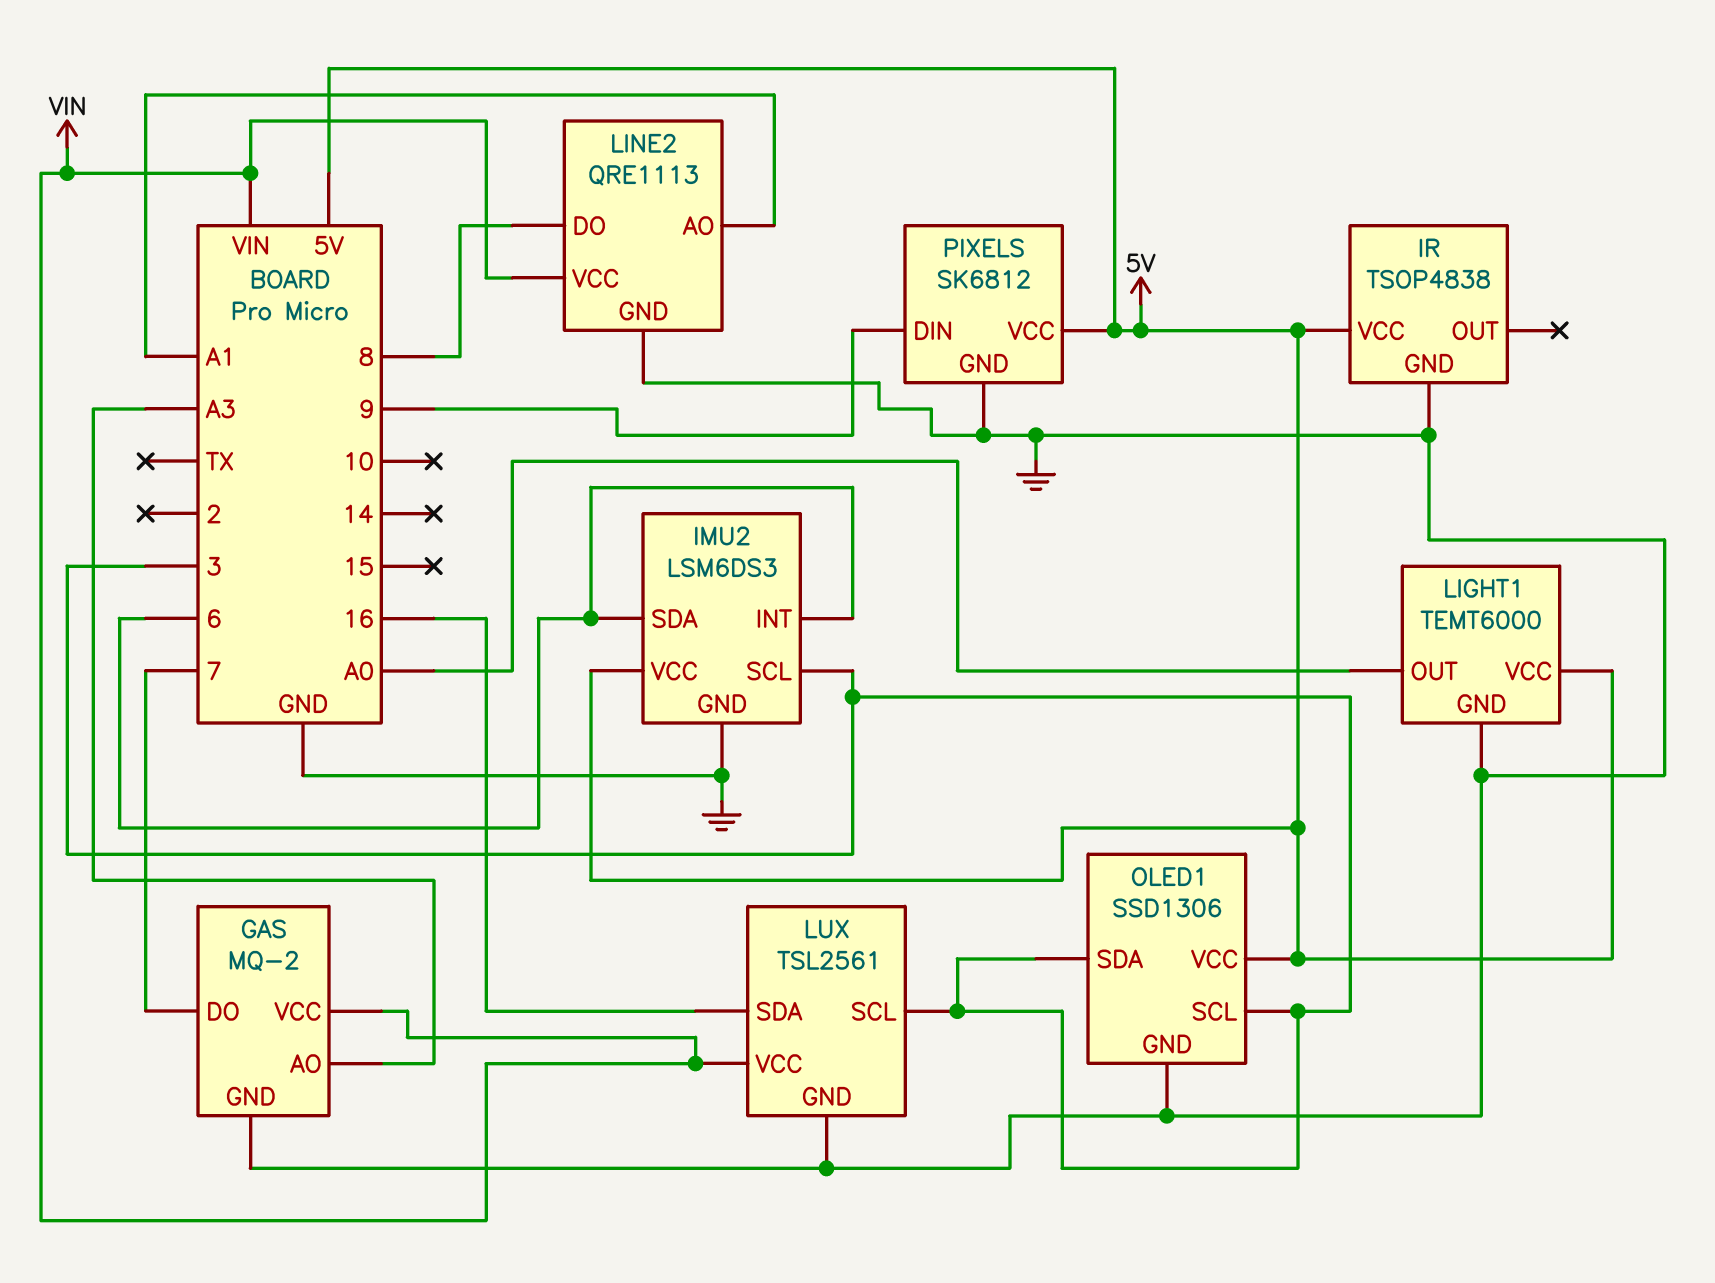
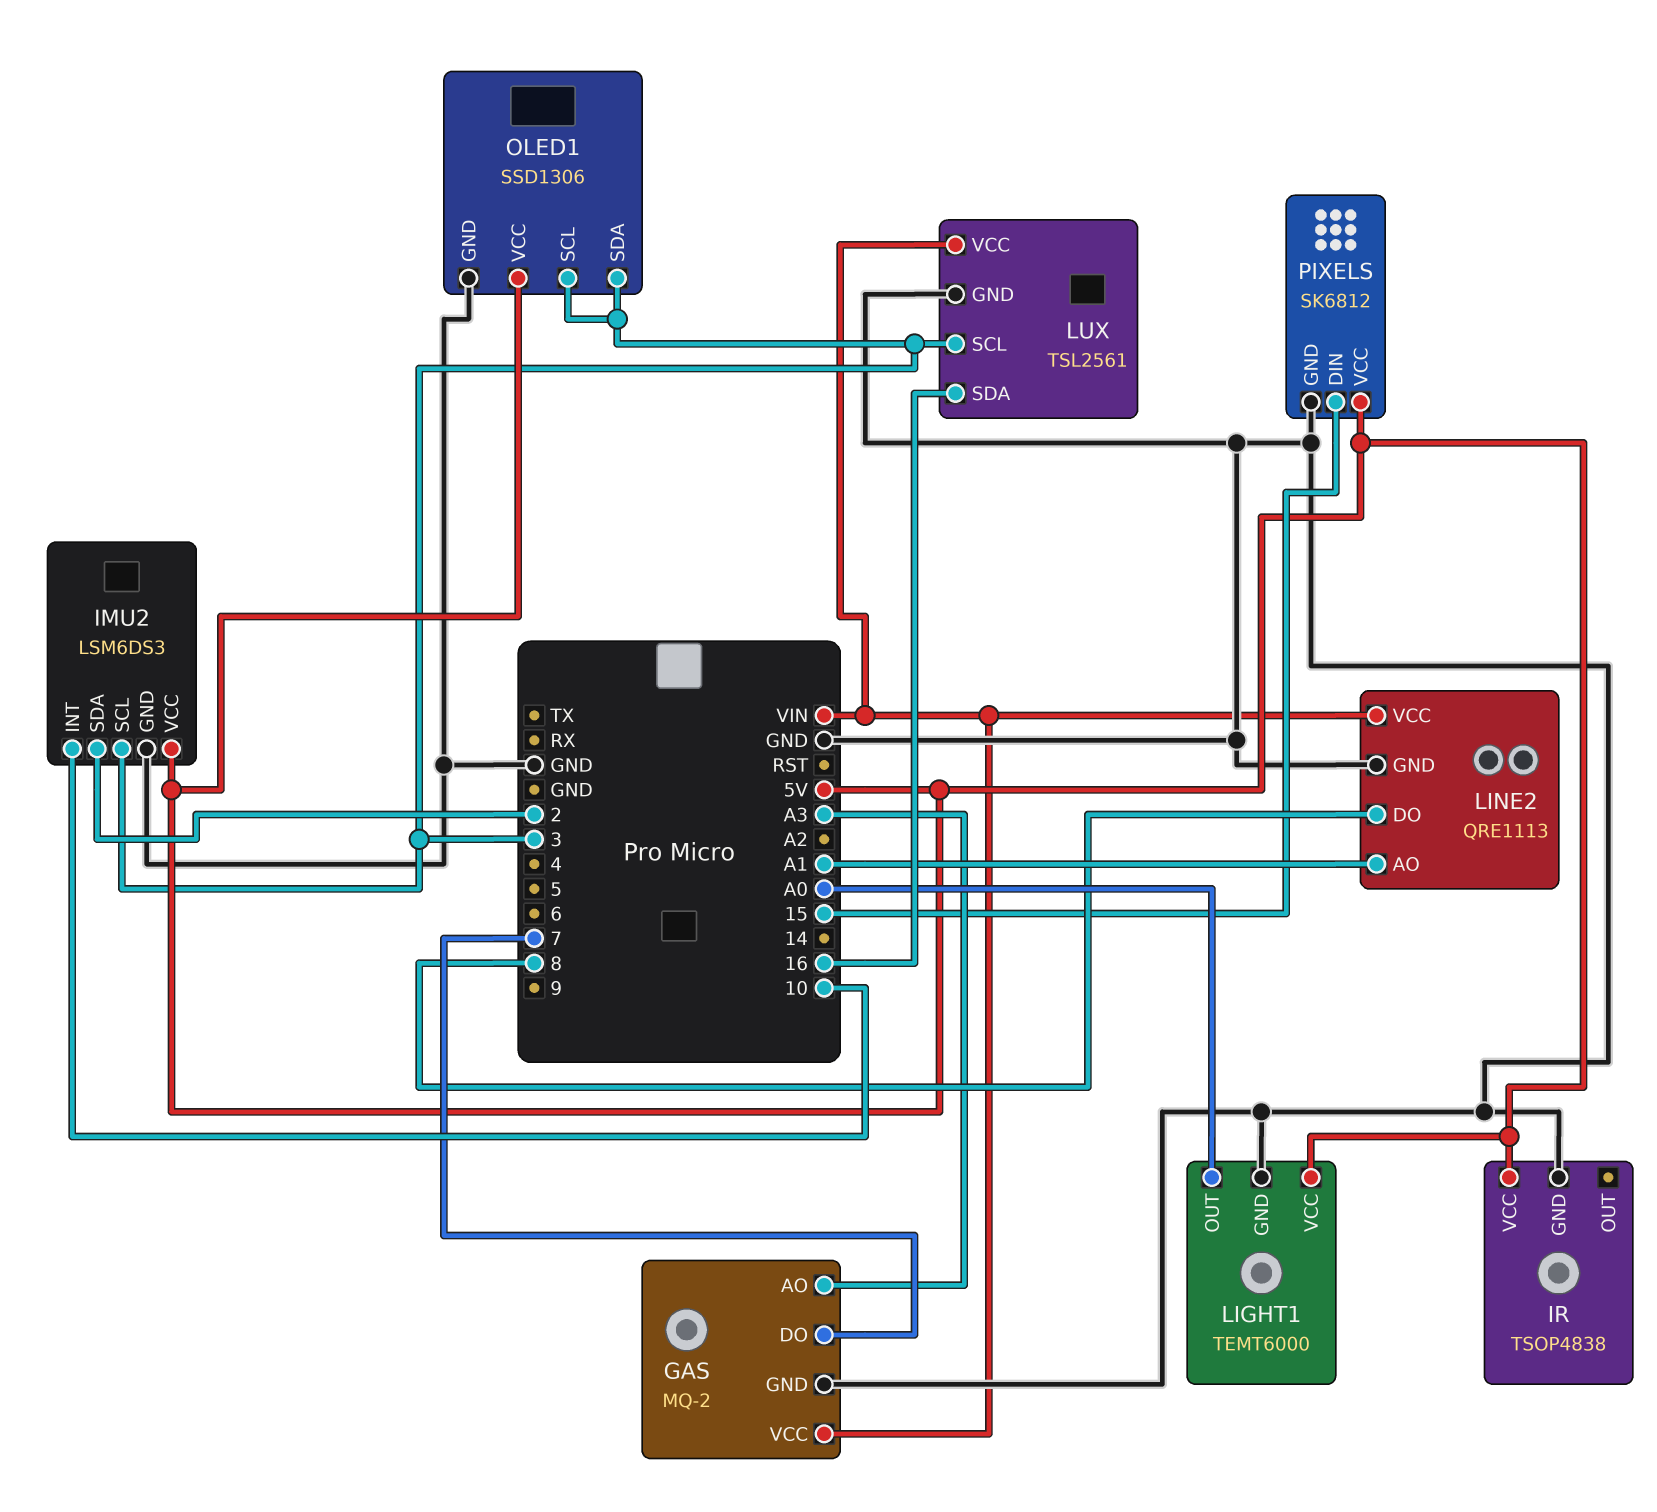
IMU2 pin INT: 6 -> 10
IMU2 pin SDA: 6 -> 2
PIXELS pin DIN: 9 -> 15

